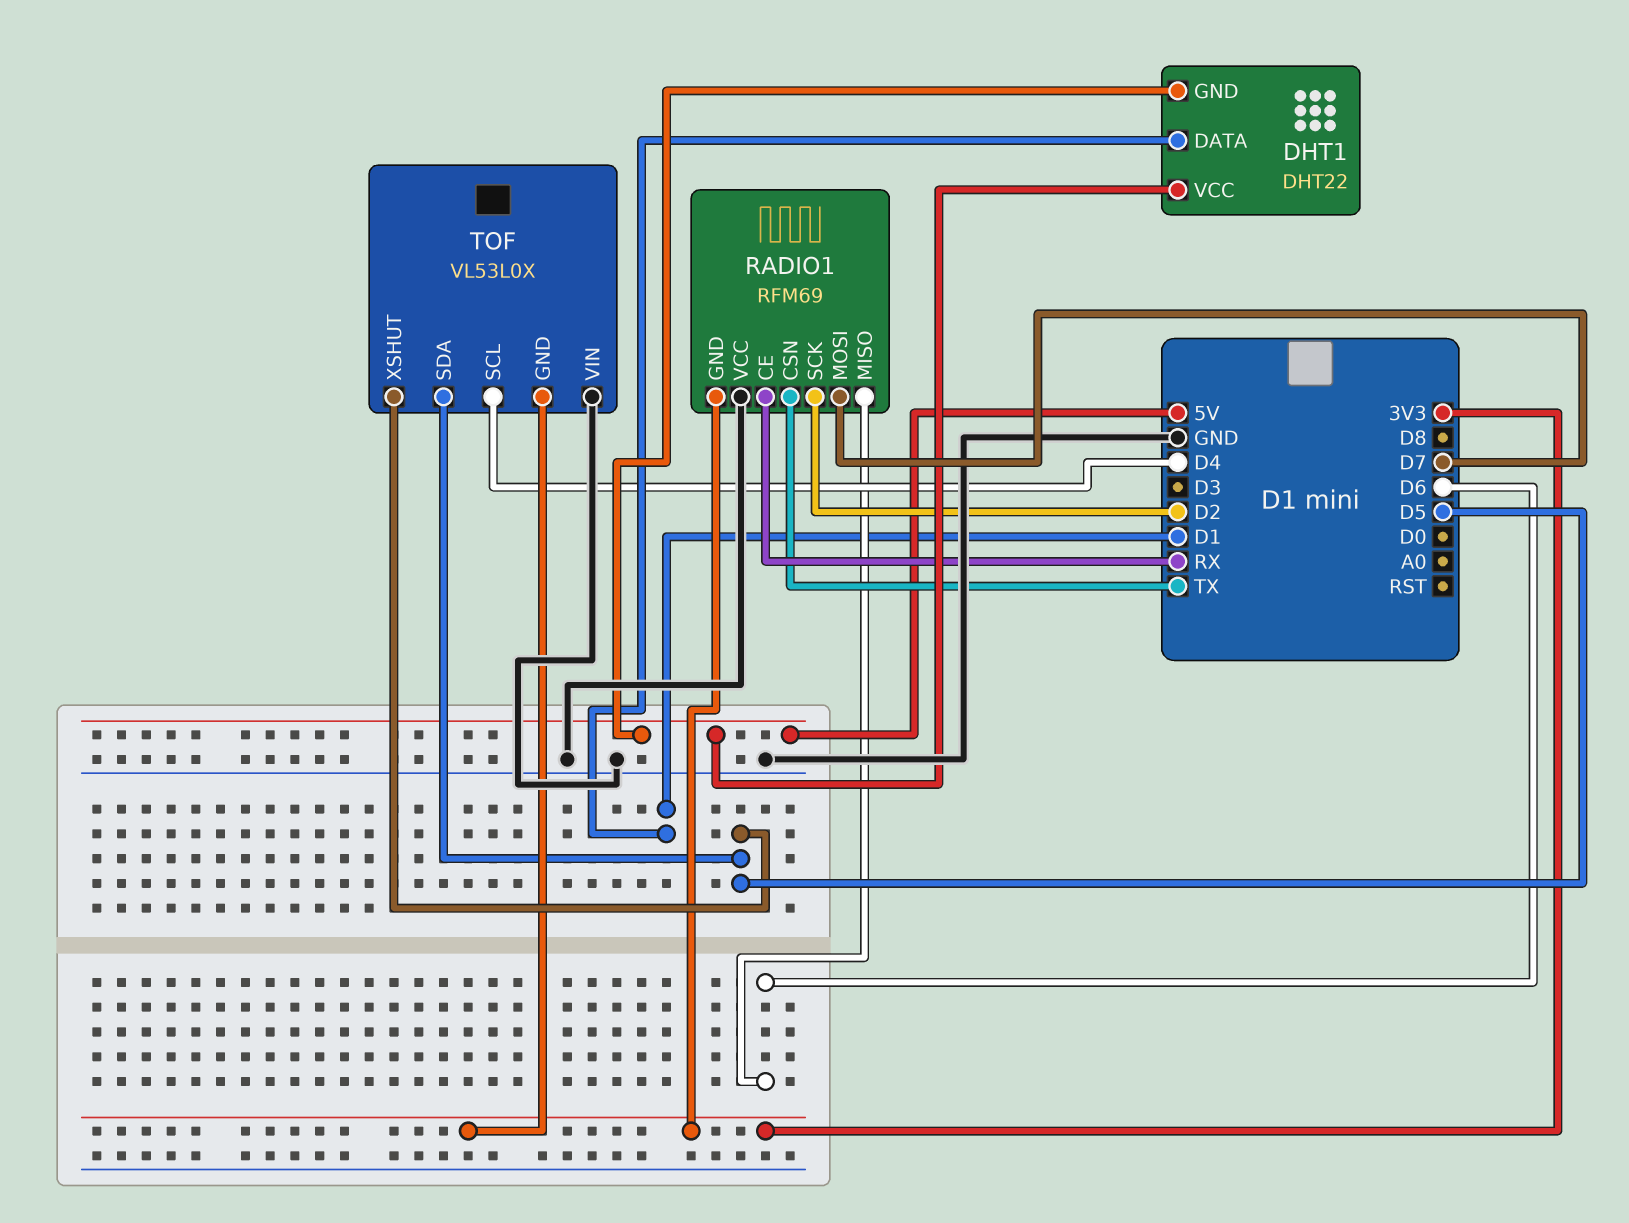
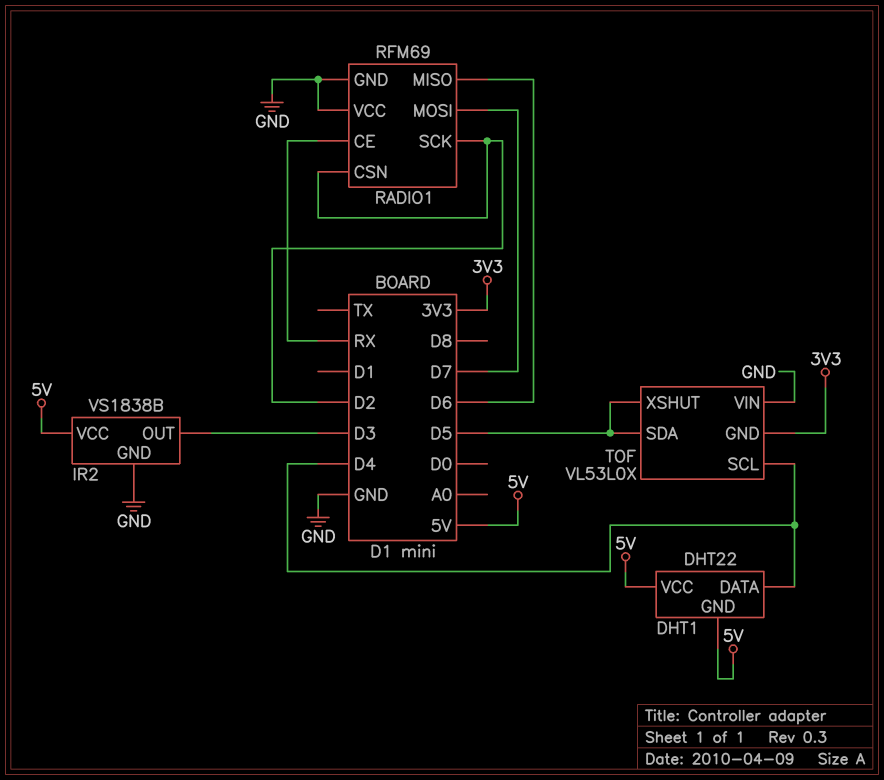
DHT1 pin DATA: D1 -> D4
IR2: none -> VS1838B
IR2 pin GND: none -> GND
IR2 pin OUT: none -> D3
IR2 pin VCC: none -> 5V
RADIO1 pin CSN: TX -> D2
RADIO1 pin GND: 3V3 -> GND

